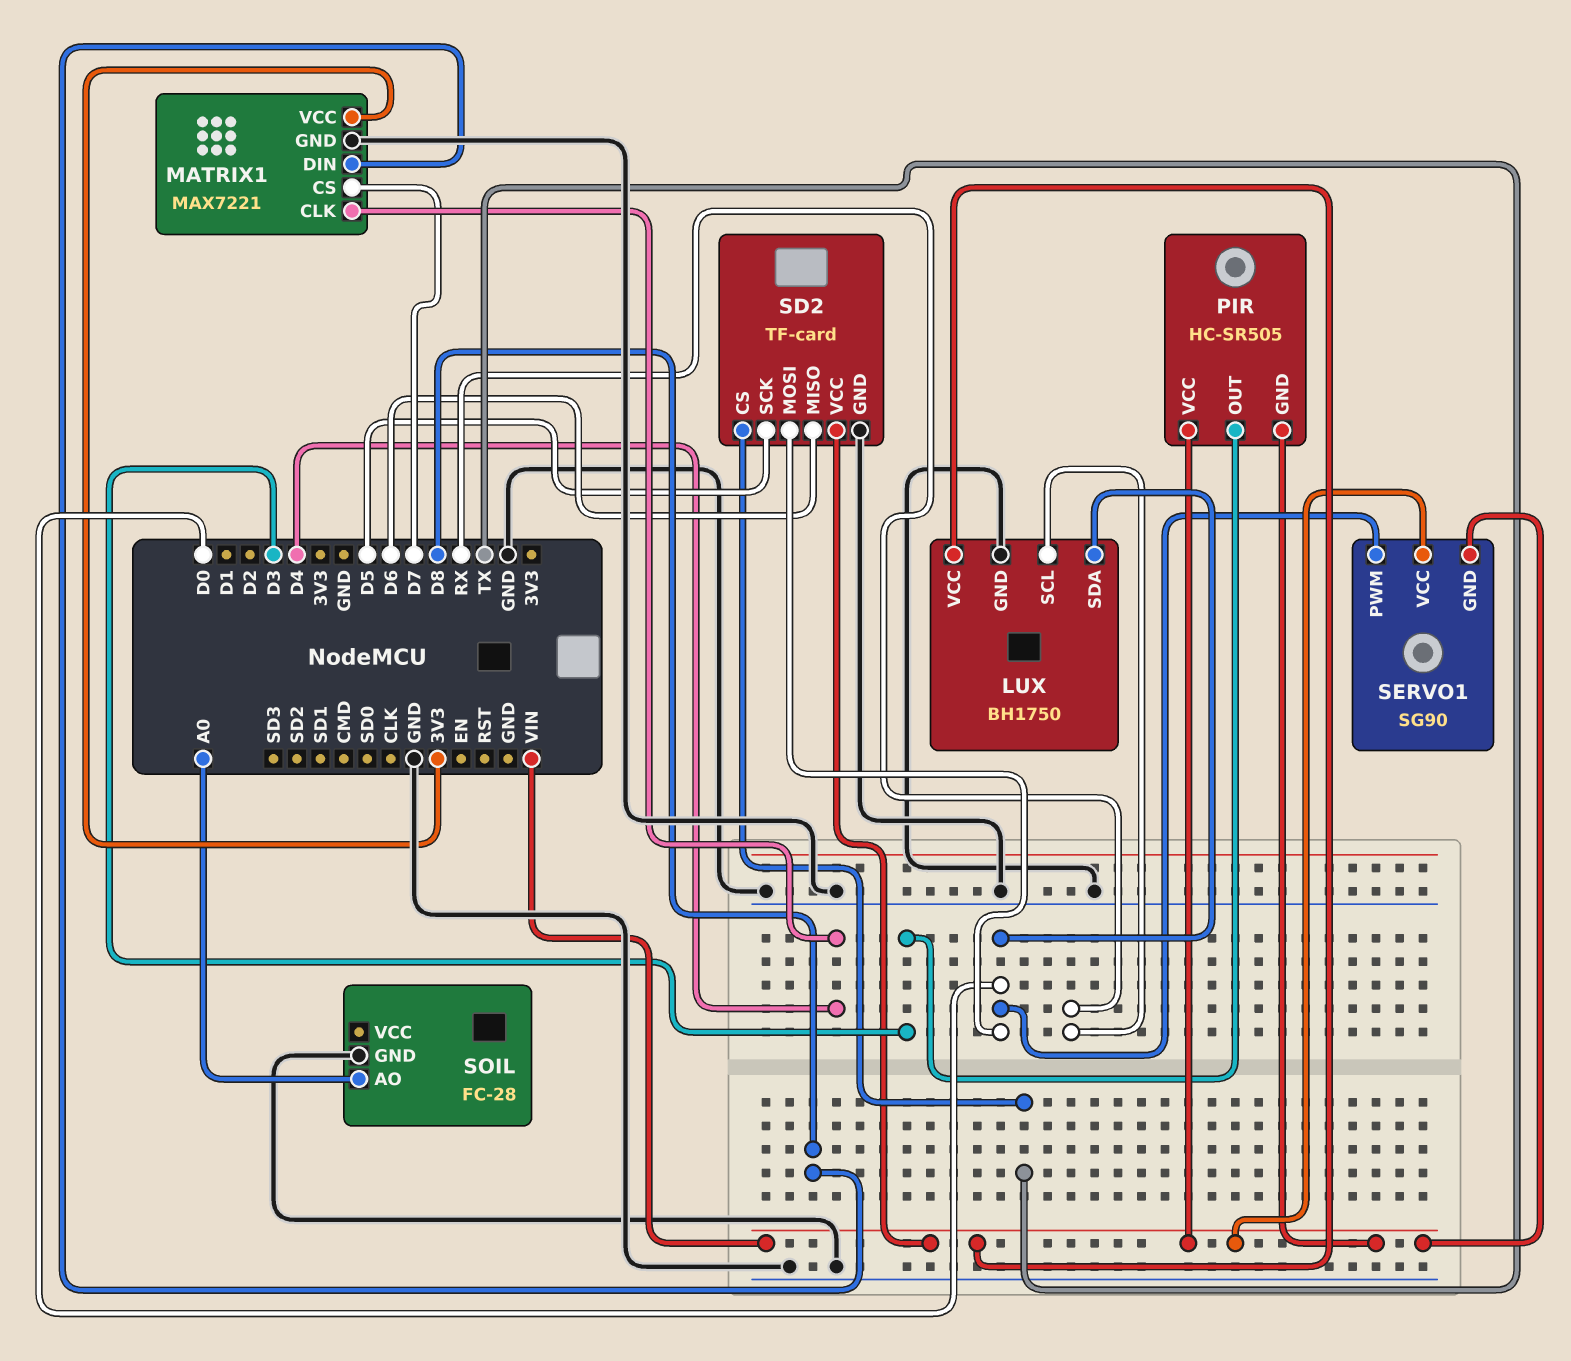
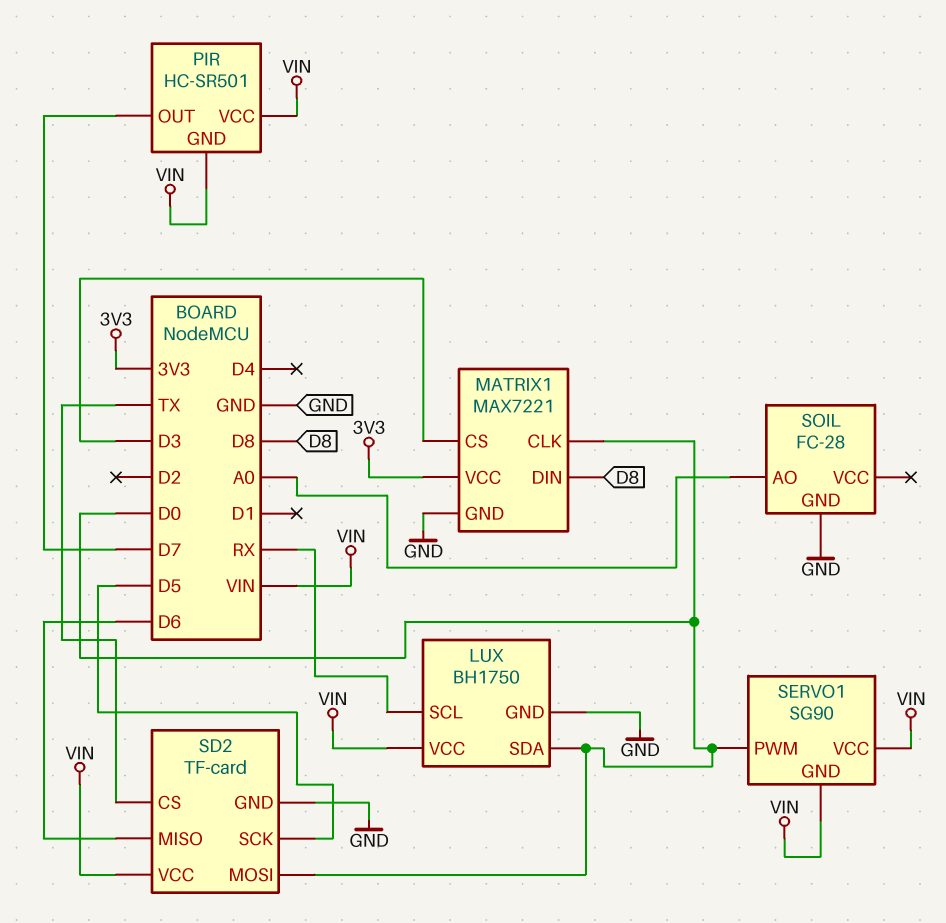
MATRIX1 pin CLK: D4 -> D0
MATRIX1 pin CS: D7 -> D3
PIR: HC-SR505 -> HC-SR501
PIR pin OUT: D3 -> D7

